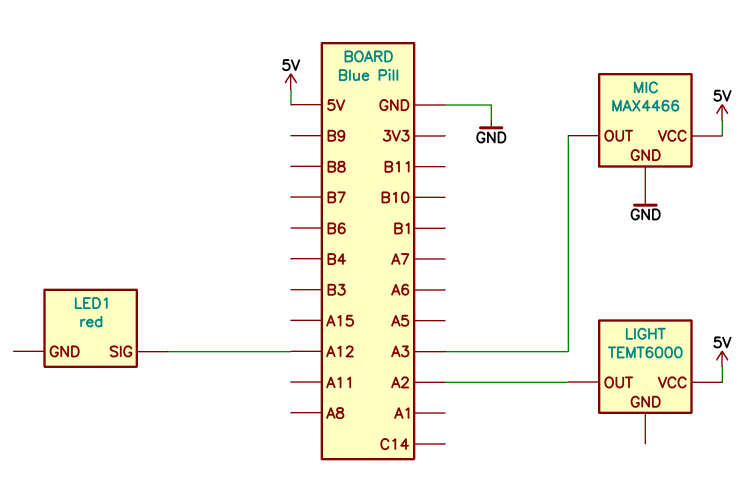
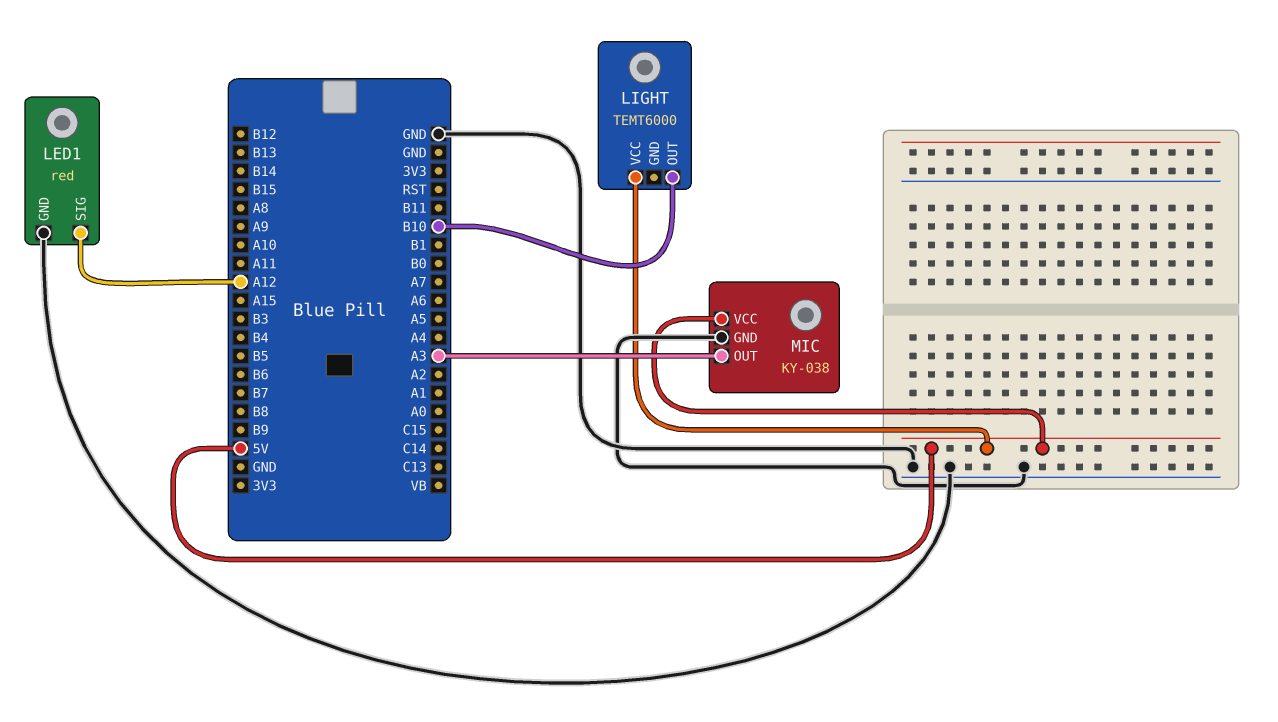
LED1 pin GND: none -> GND
LIGHT pin OUT: A2 -> B10
MIC: MAX4466 -> KY-038

